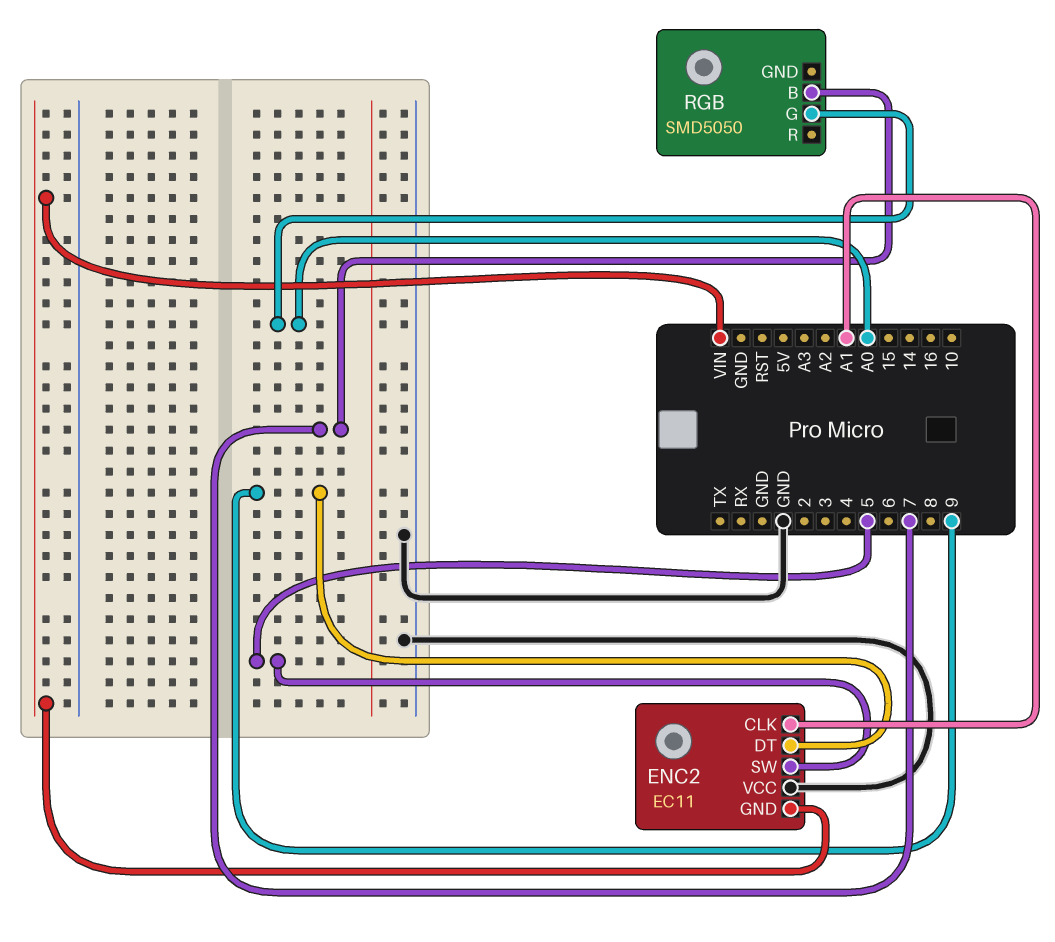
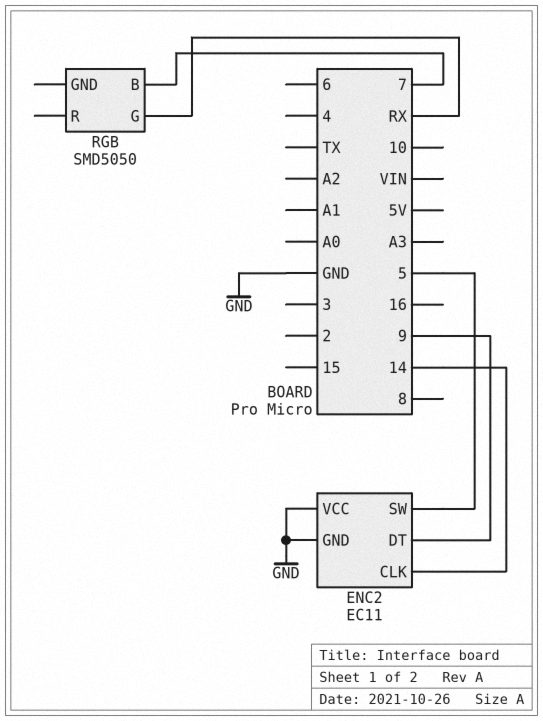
ENC2 pin CLK: A1 -> 14
ENC2 pin GND: VIN -> GND
RGB pin G: A0 -> RX

